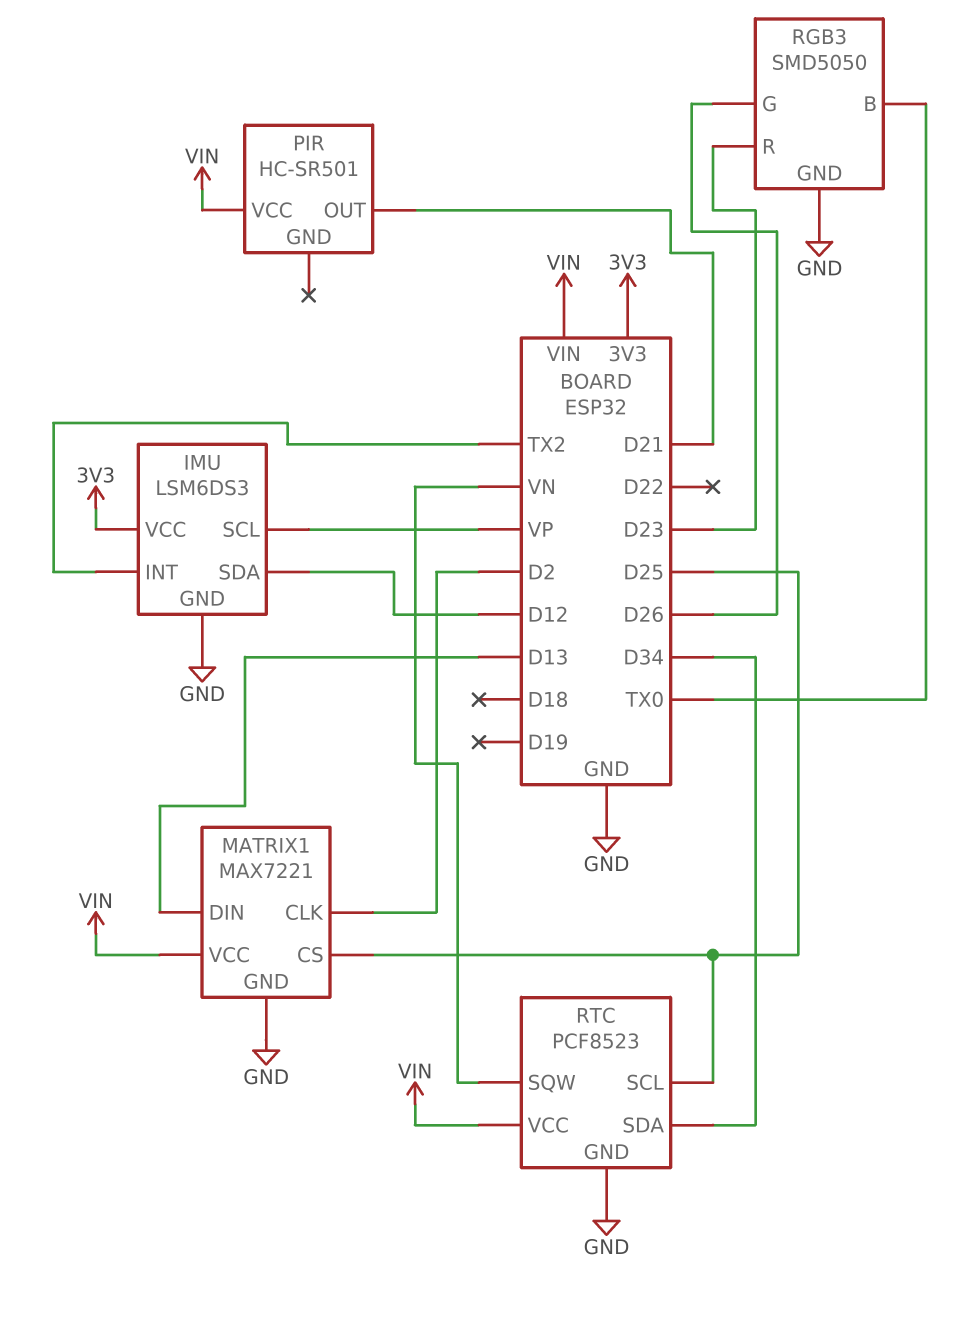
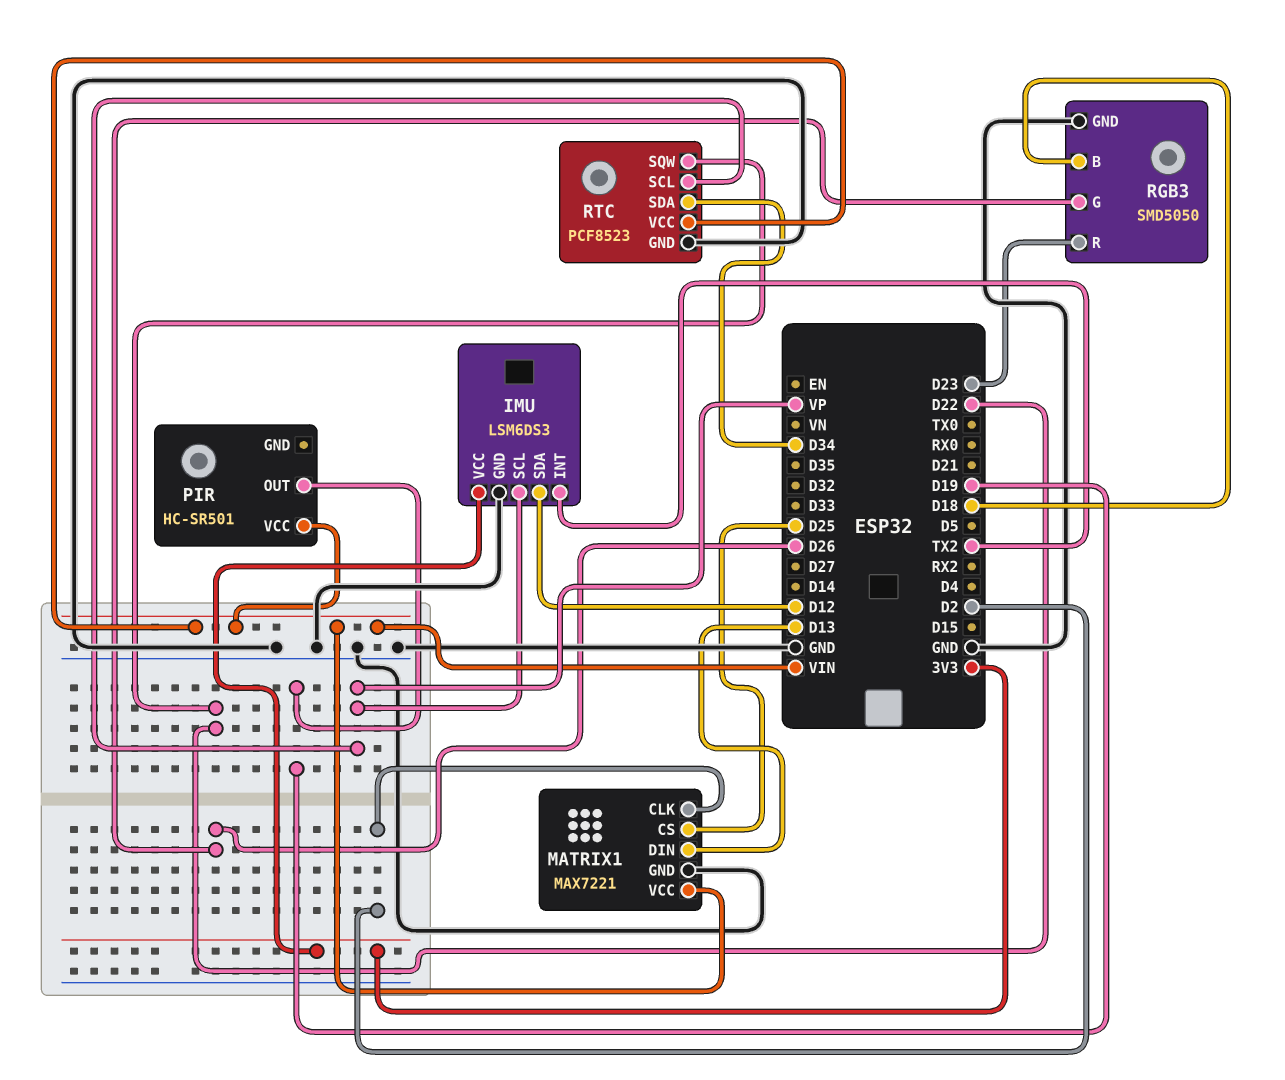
PIR pin OUT: D21 -> D19
RGB3 pin B: TX0 -> D18
RTC pin SCL: D25 -> VP
RTC pin SQW: VN -> D22

